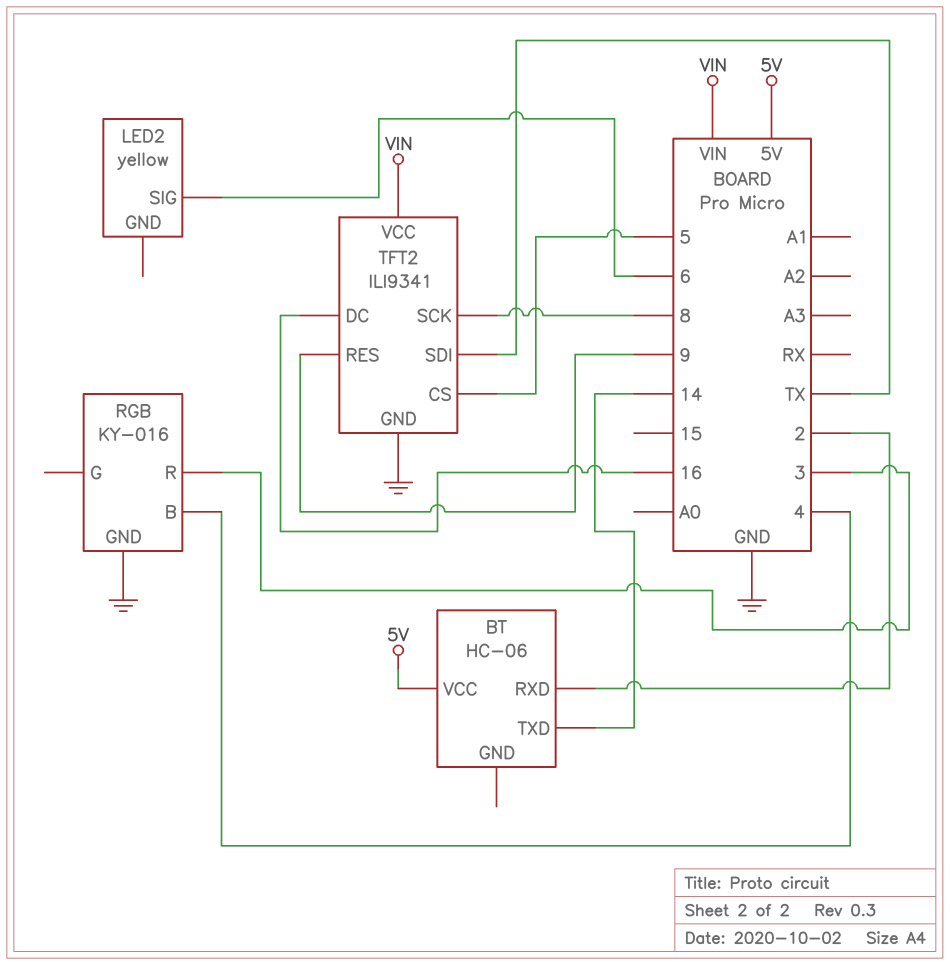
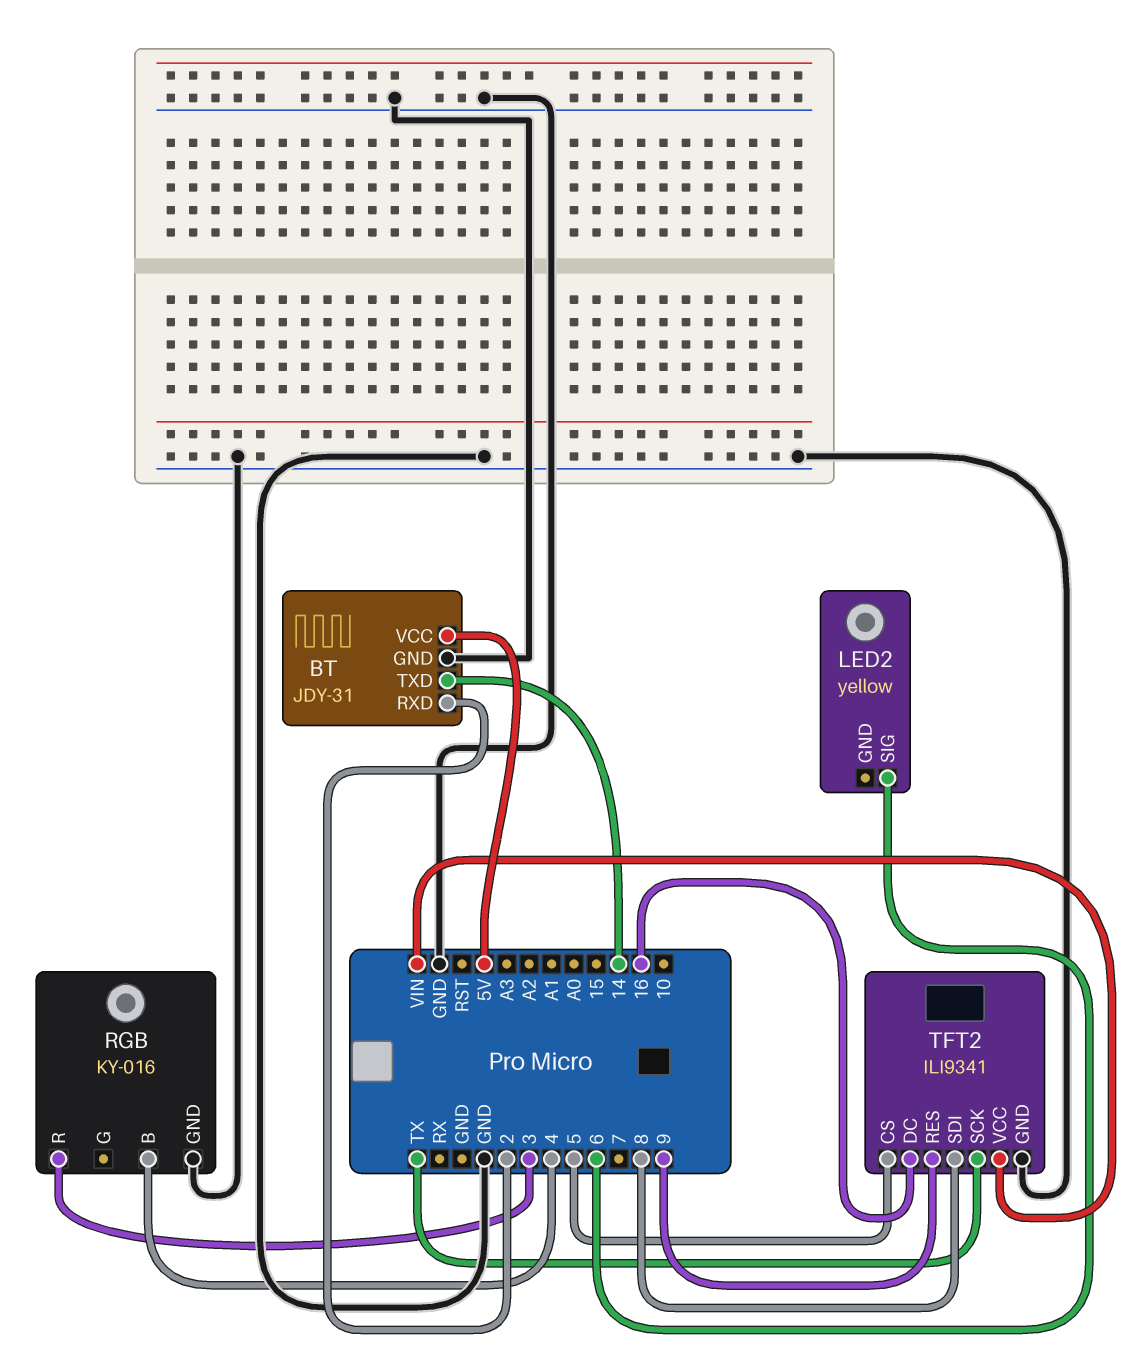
BT: HC-06 -> JDY-31
BT pin GND: none -> GND
TFT2 pin SCK: 8 -> TX
TFT2 pin SDI: TX -> 8

